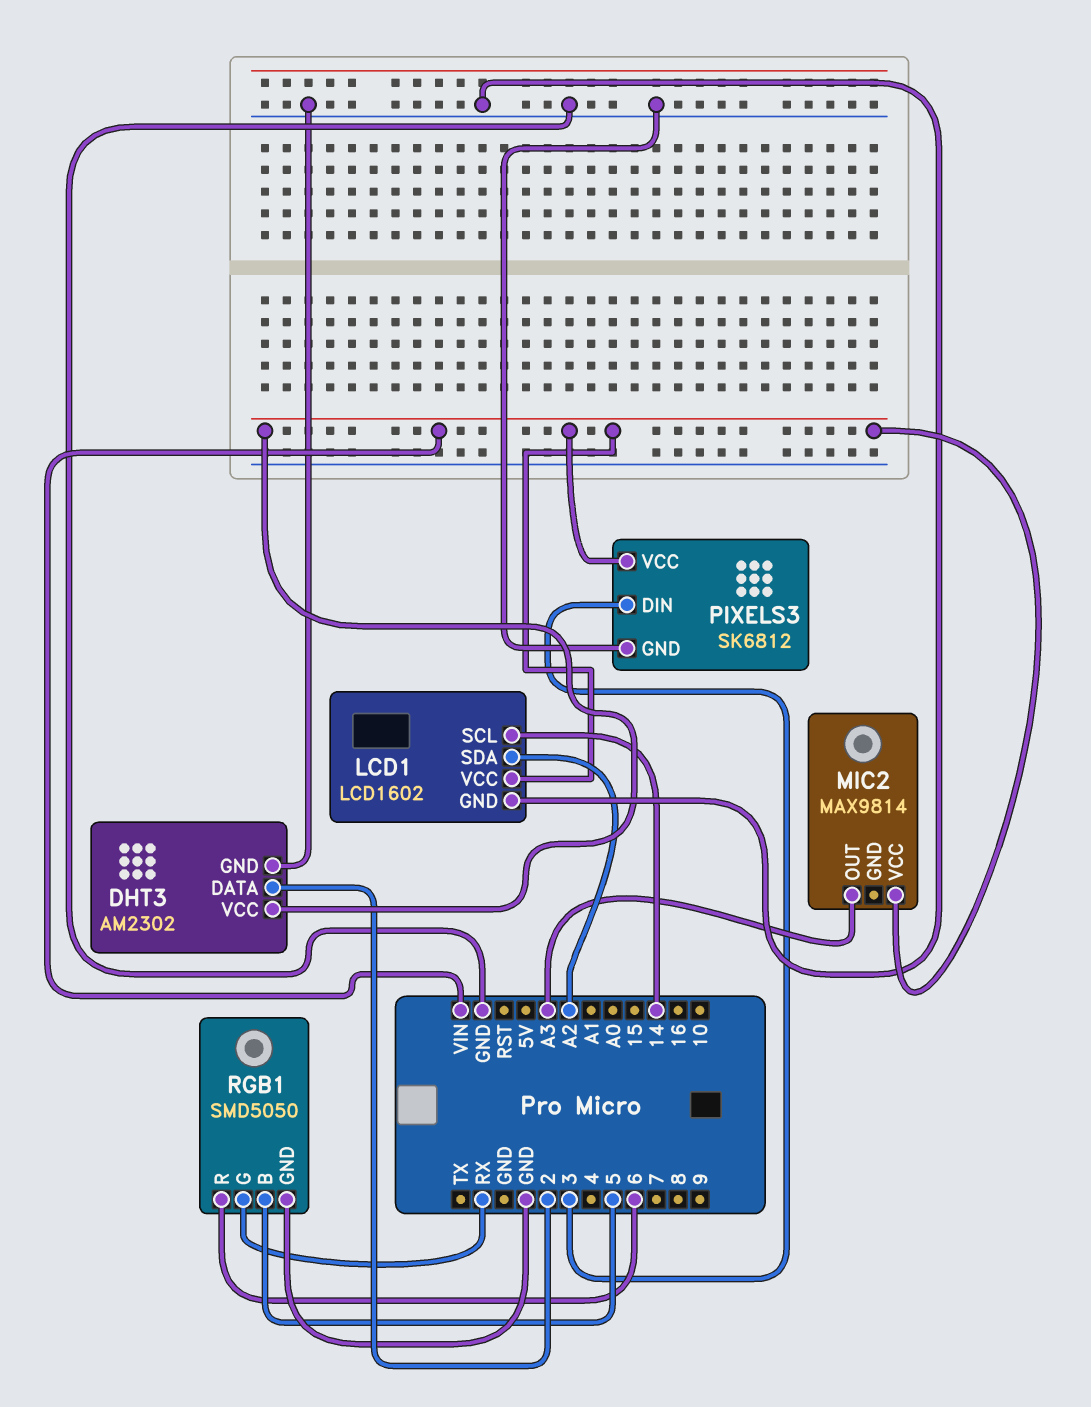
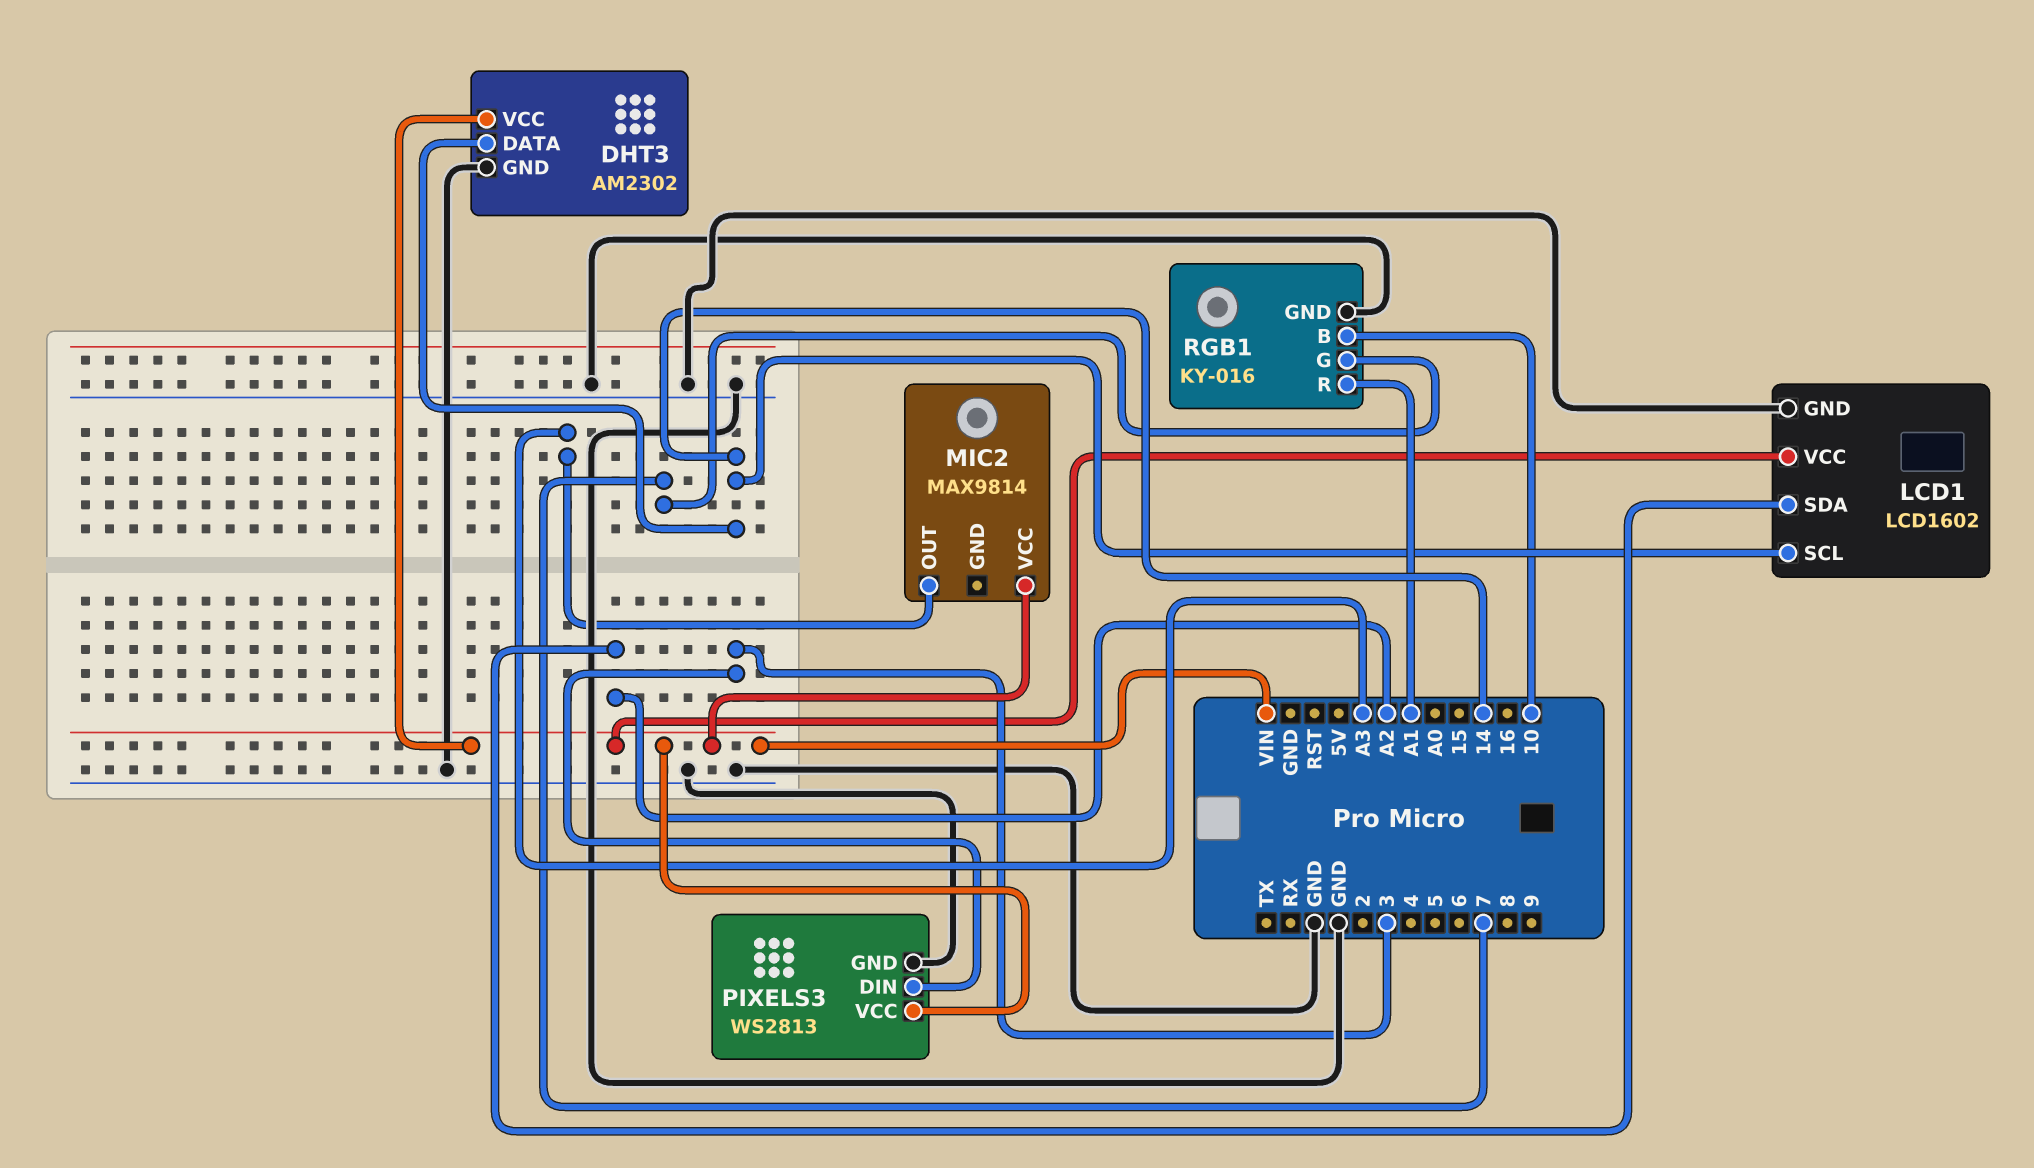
DHT3 pin DATA: 2 -> 14
PIXELS3: SK6812 -> WS2813
RGB1: SMD5050 -> KY-016
RGB1 pin B: 5 -> 10
RGB1 pin G: RX -> 7
RGB1 pin R: 6 -> A1

